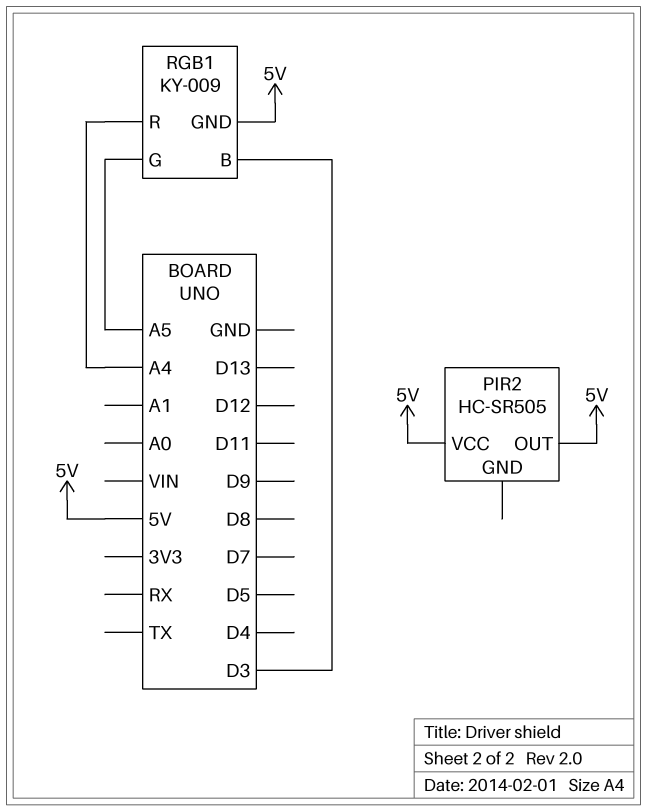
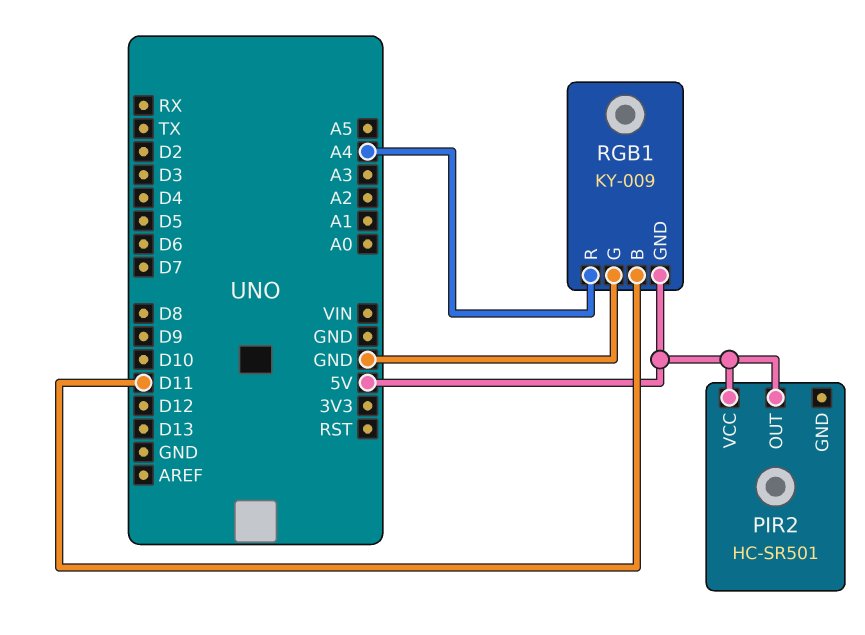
PIR2: HC-SR505 -> HC-SR501
RGB1 pin B: D3 -> D11
RGB1 pin G: A5 -> GND

